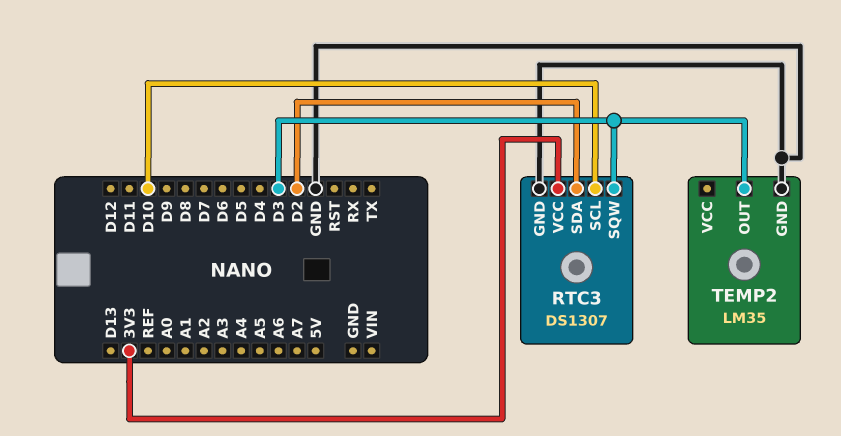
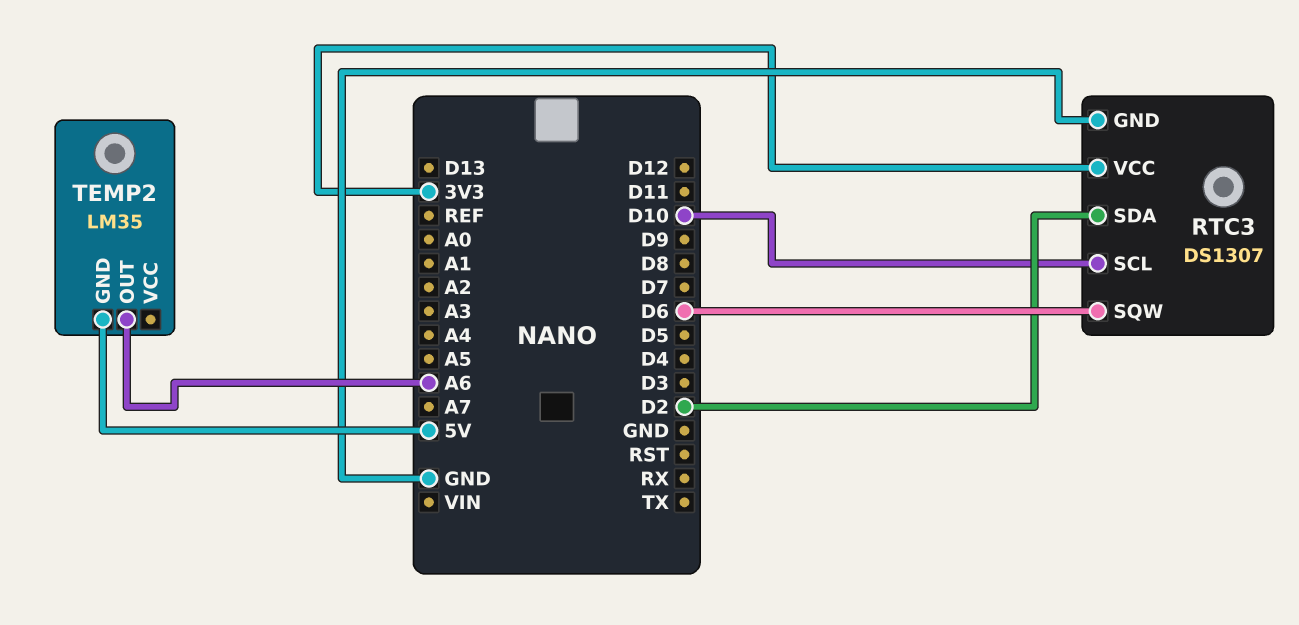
RTC3 pin SQW: D3 -> D6
TEMP2 pin GND: GND -> 5V
TEMP2 pin OUT: D3 -> A6

